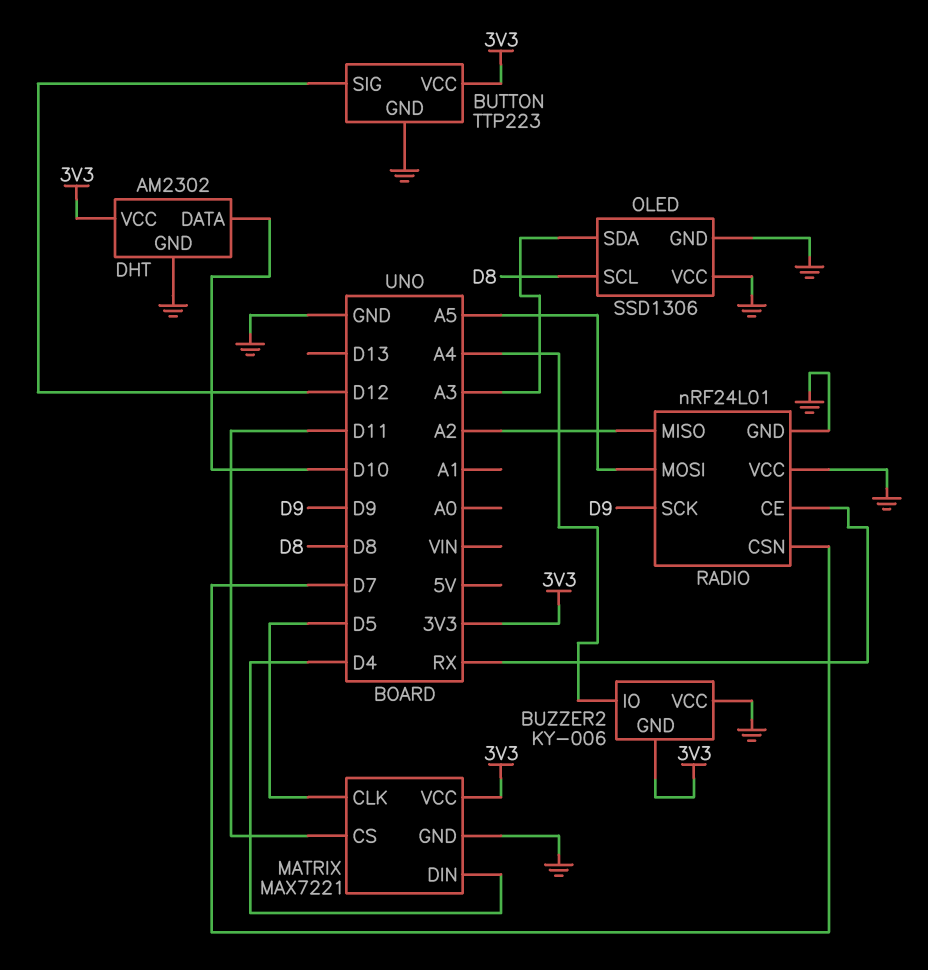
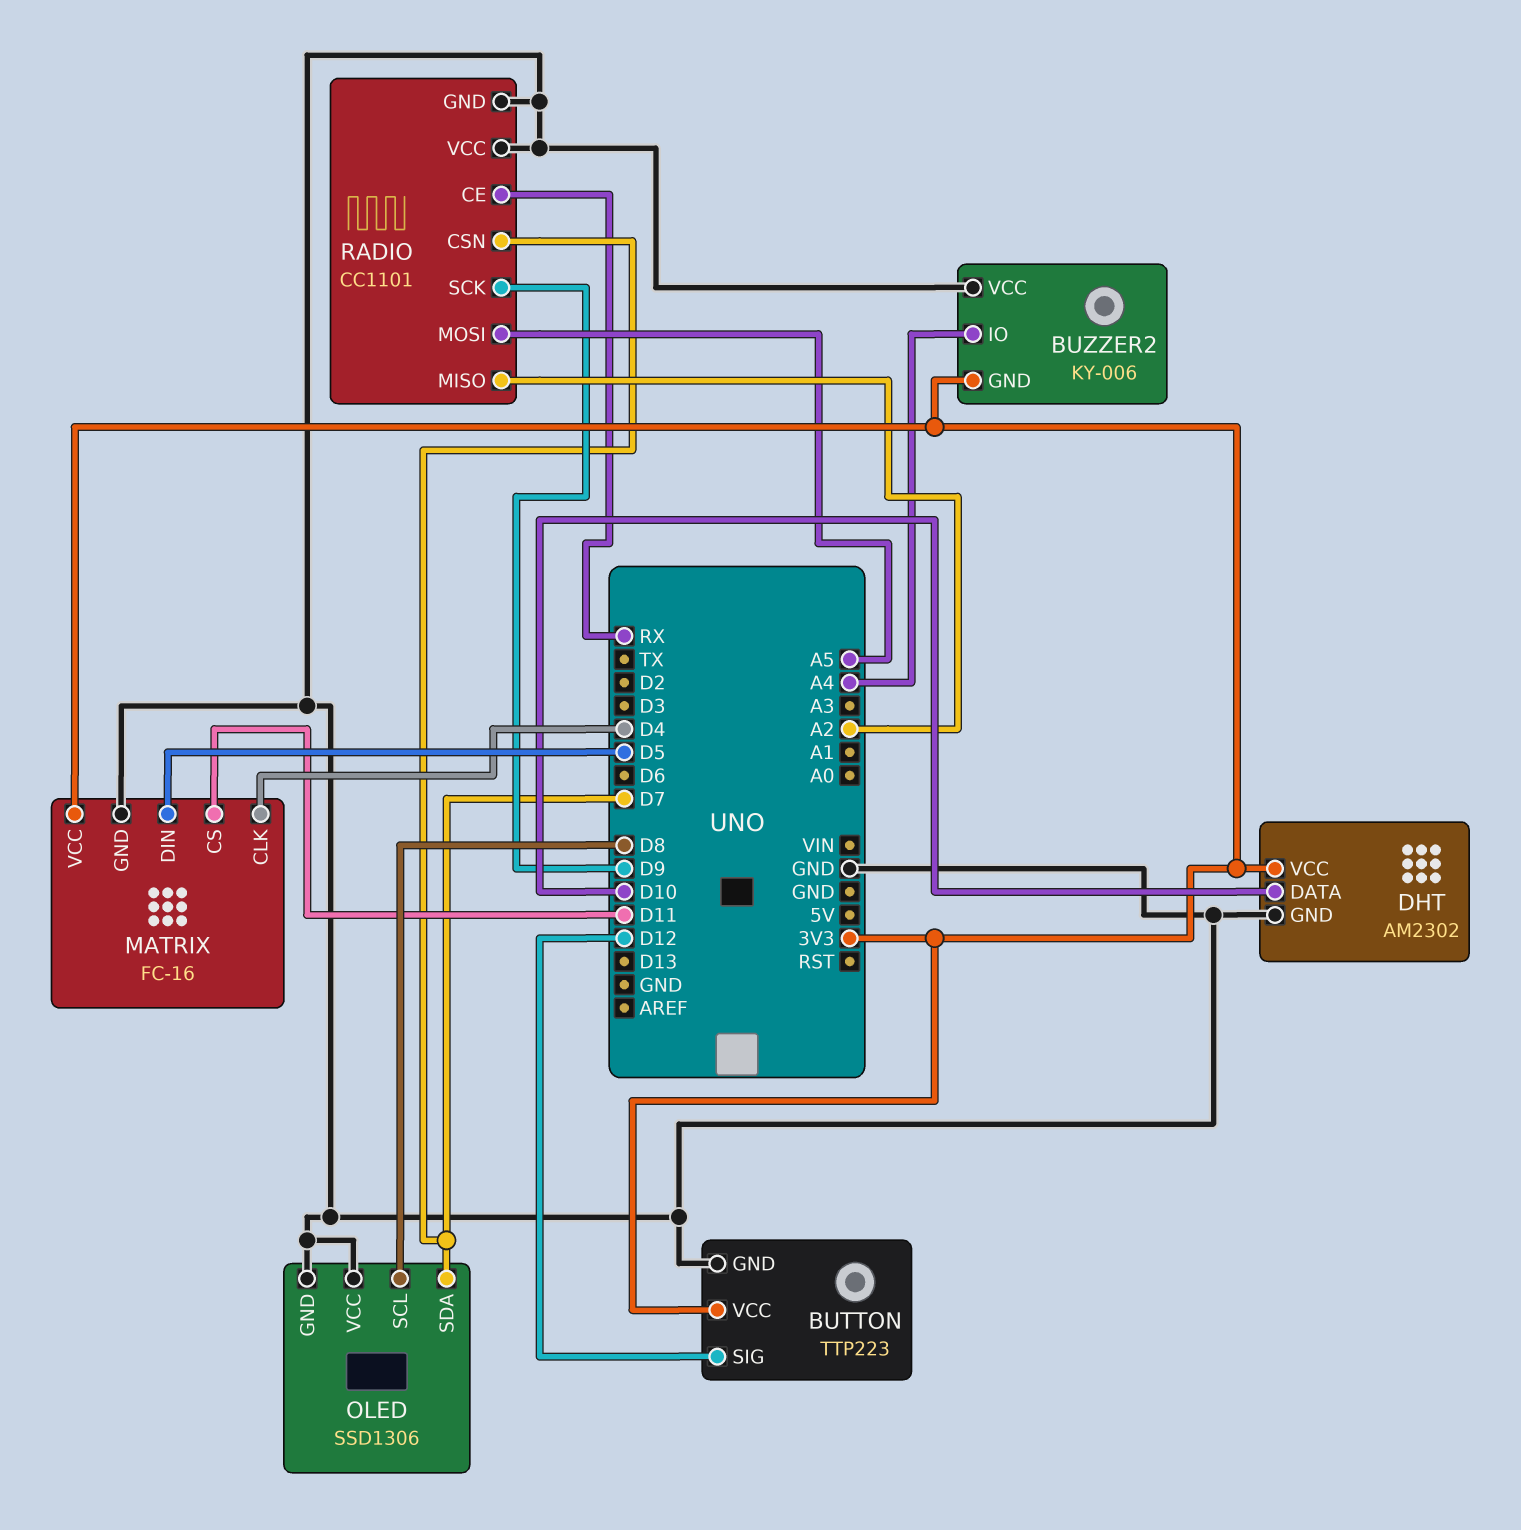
MATRIX: MAX7221 -> FC-16
MATRIX pin CLK: D5 -> D4
MATRIX pin DIN: D4 -> D5
OLED pin SDA: A3 -> D7
RADIO: nRF24L01 -> CC1101

